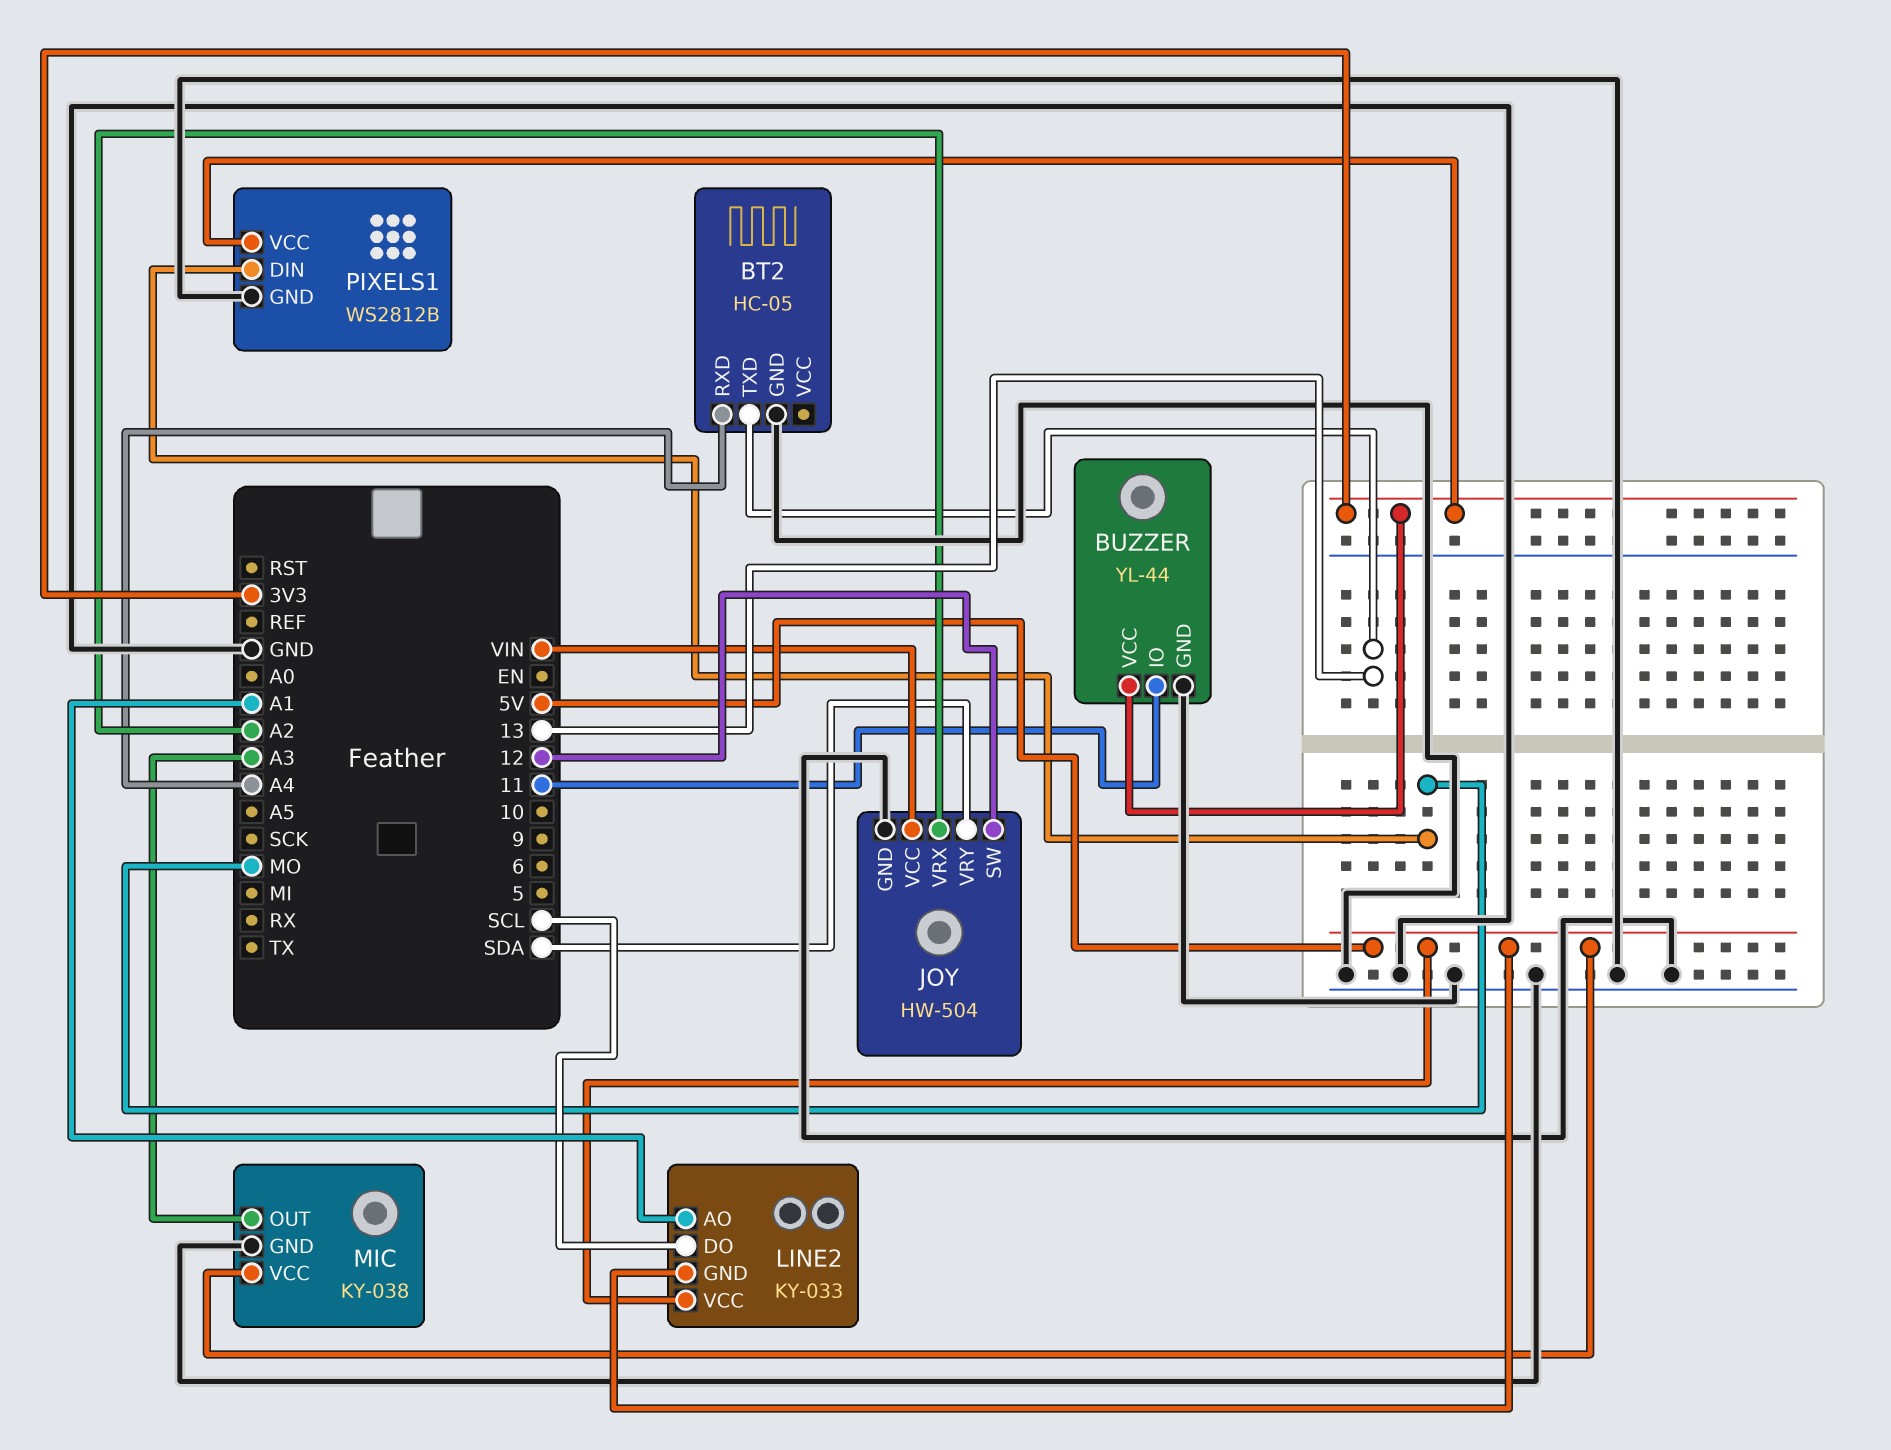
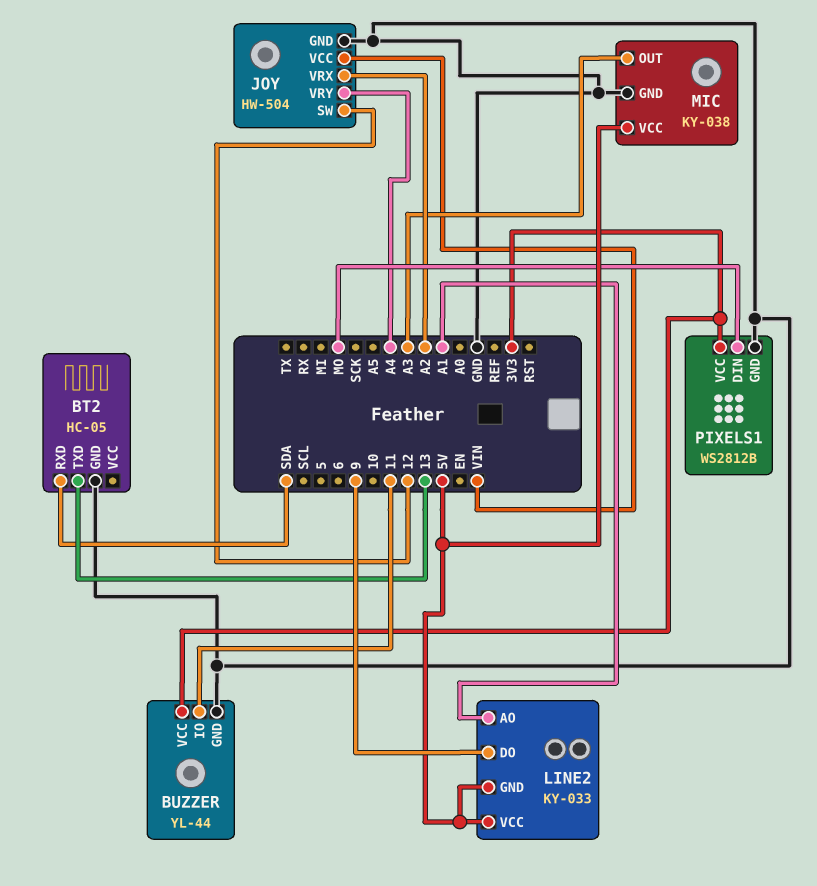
BT2 pin RXD: A4 -> SDA
JOY pin VRY: SDA -> A4
LINE2 pin DO: SCL -> 9

